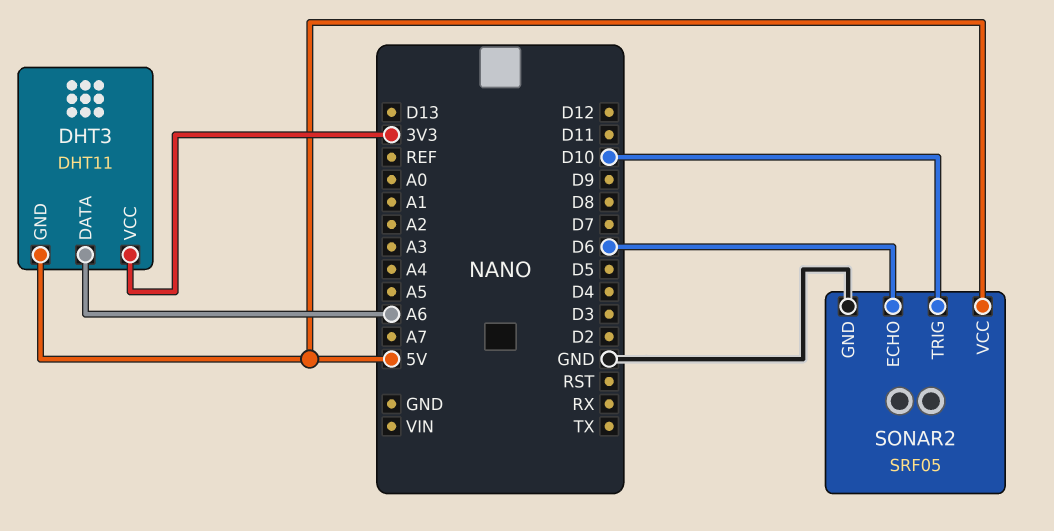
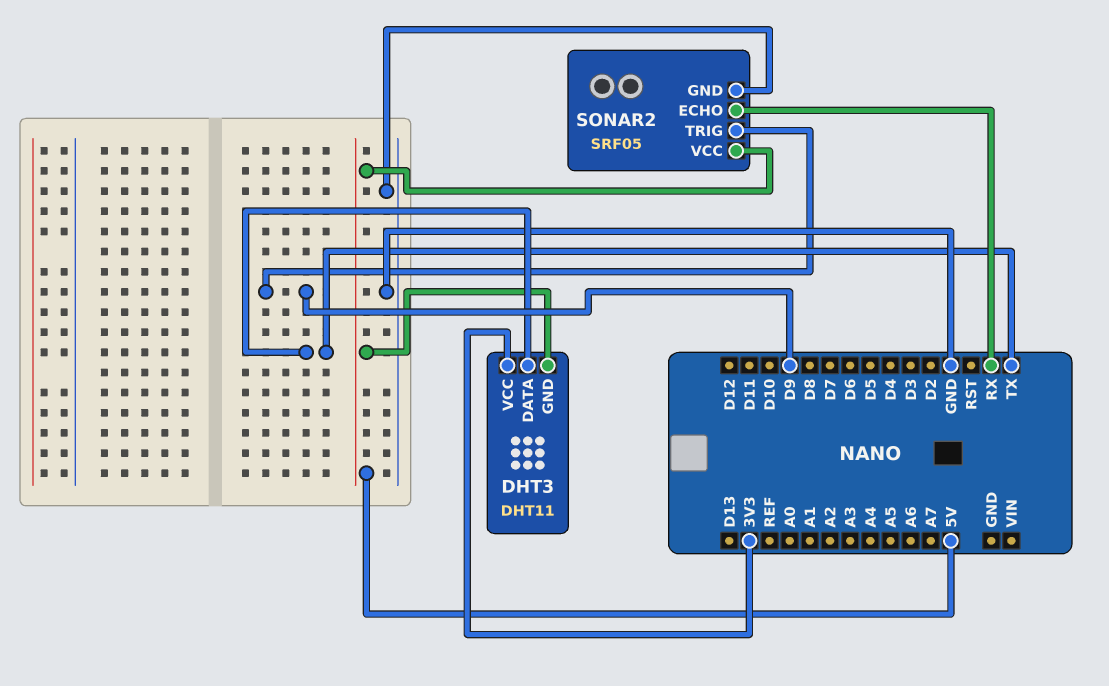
DHT3 pin DATA: A6 -> TX
SONAR2 pin ECHO: D6 -> RX
SONAR2 pin TRIG: D10 -> D9

